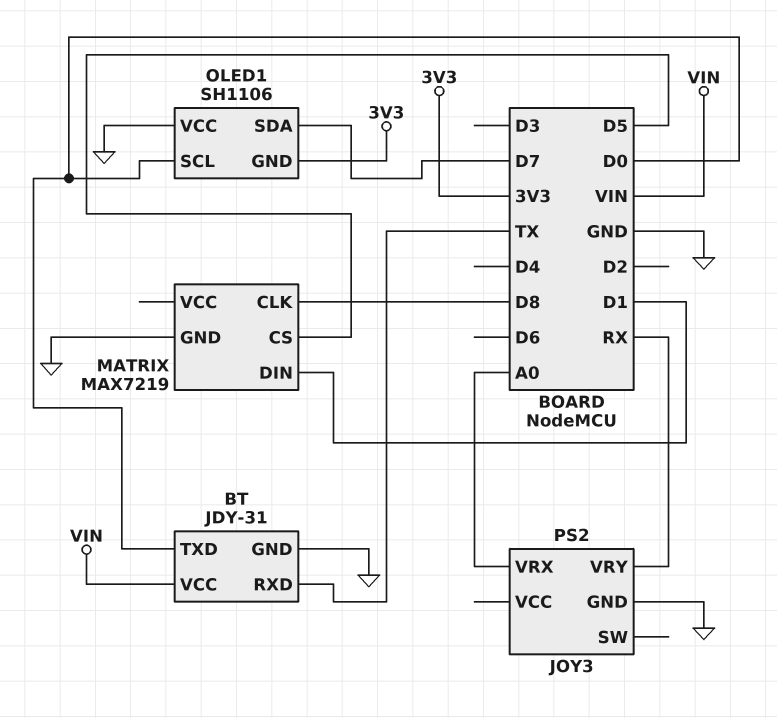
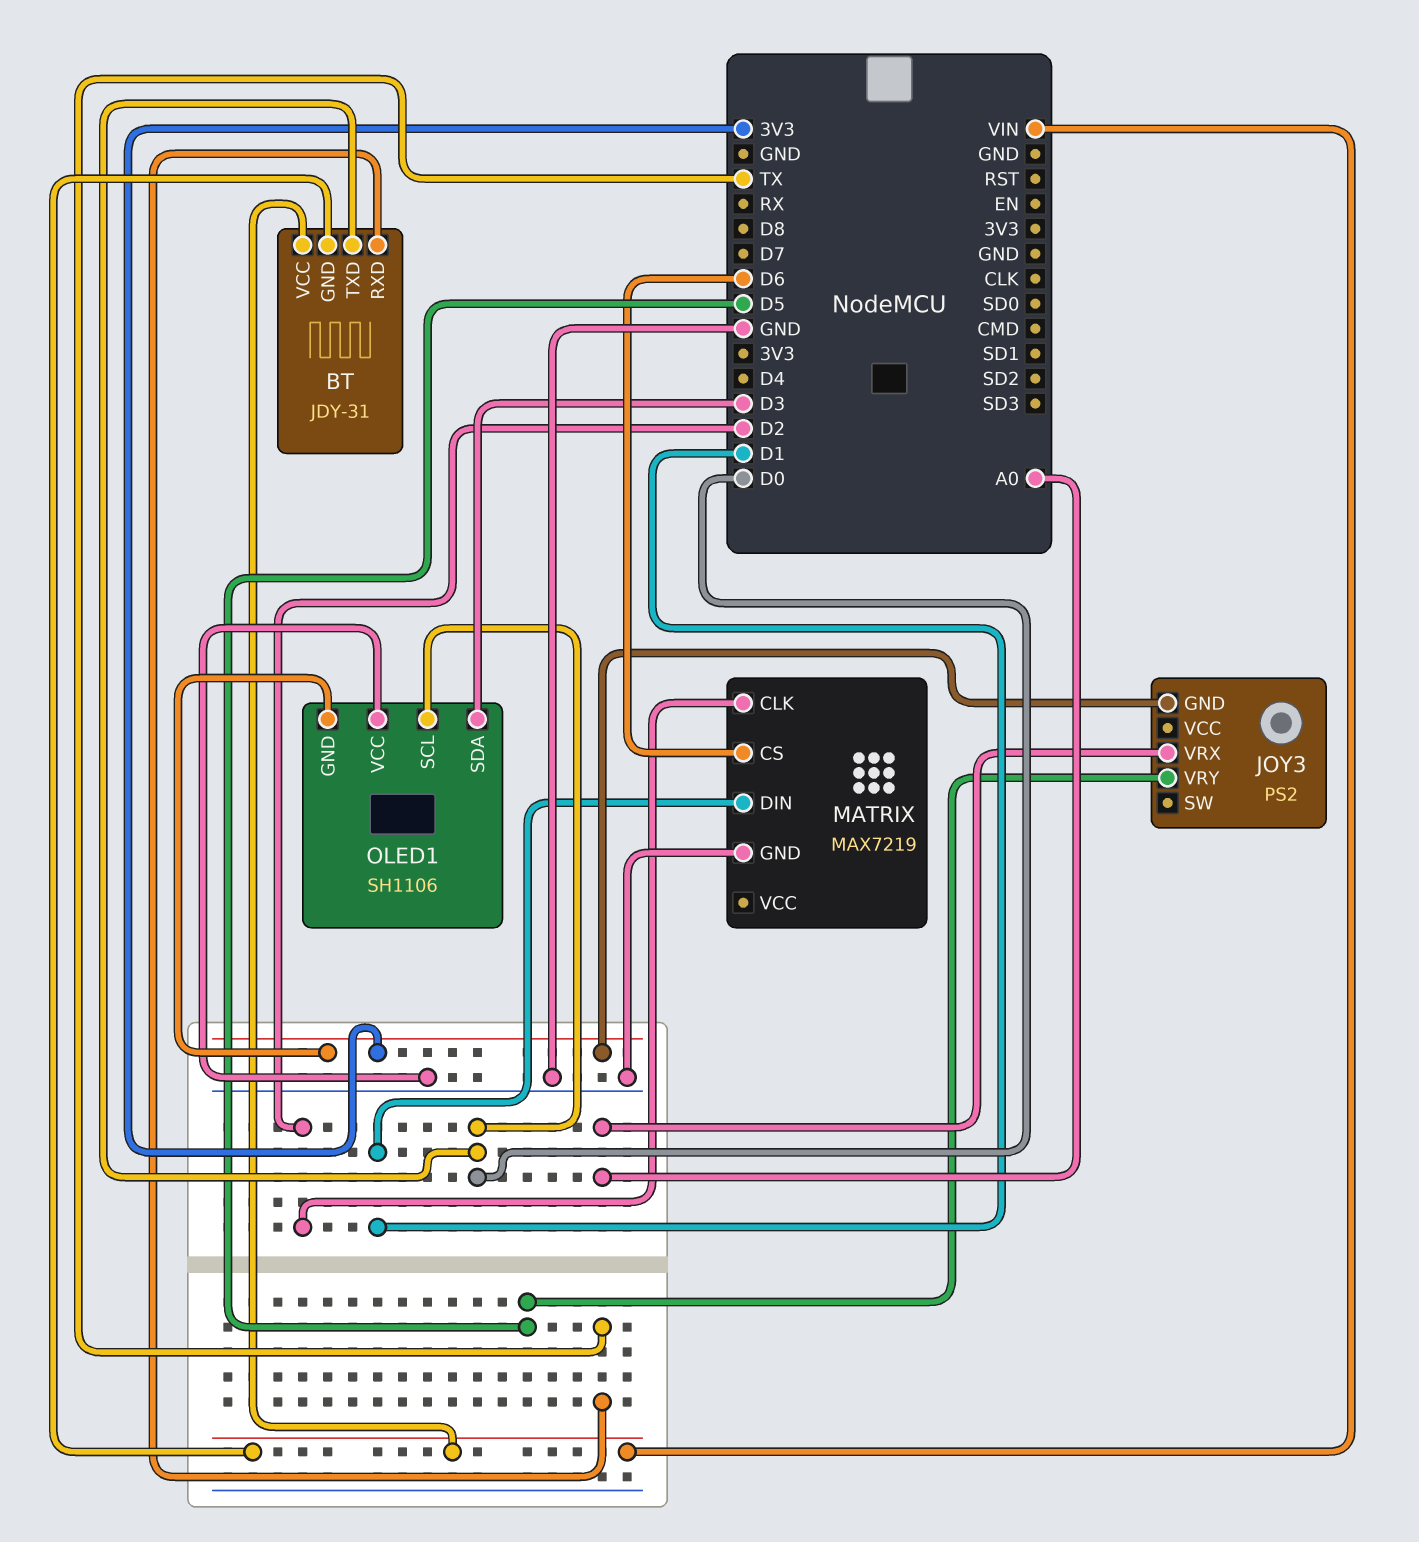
BT pin GND: GND -> VIN
JOY3 pin GND: GND -> 3V3
JOY3 pin VRY: RX -> D5
MATRIX pin CLK: D8 -> D2
MATRIX pin CS: D5 -> D6
OLED1 pin SDA: D7 -> D3

